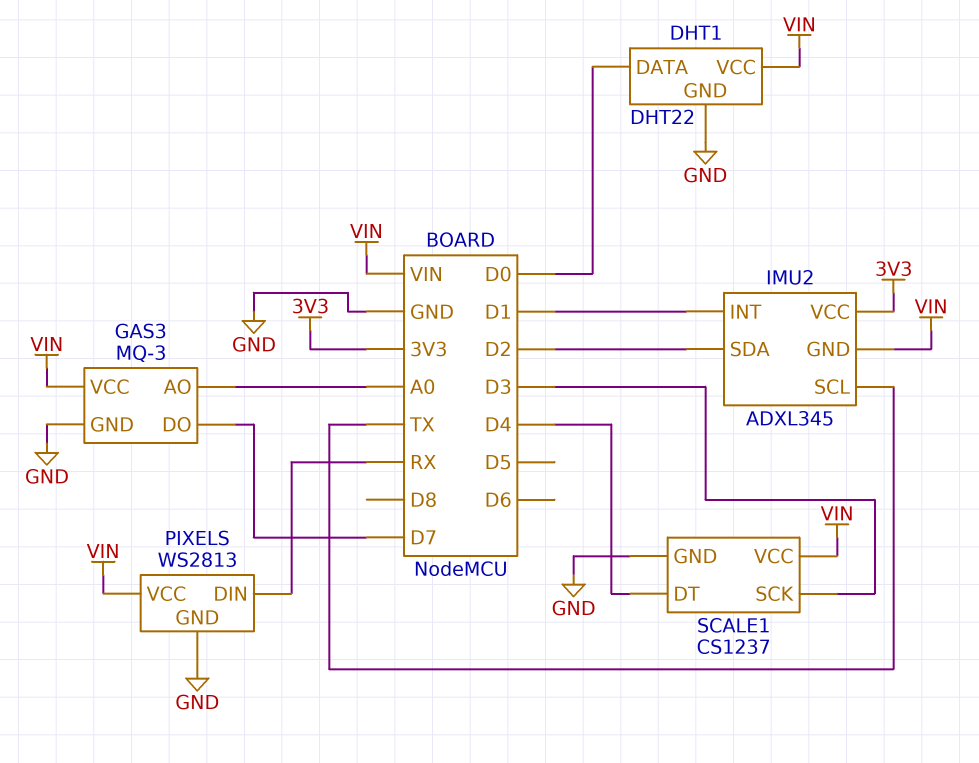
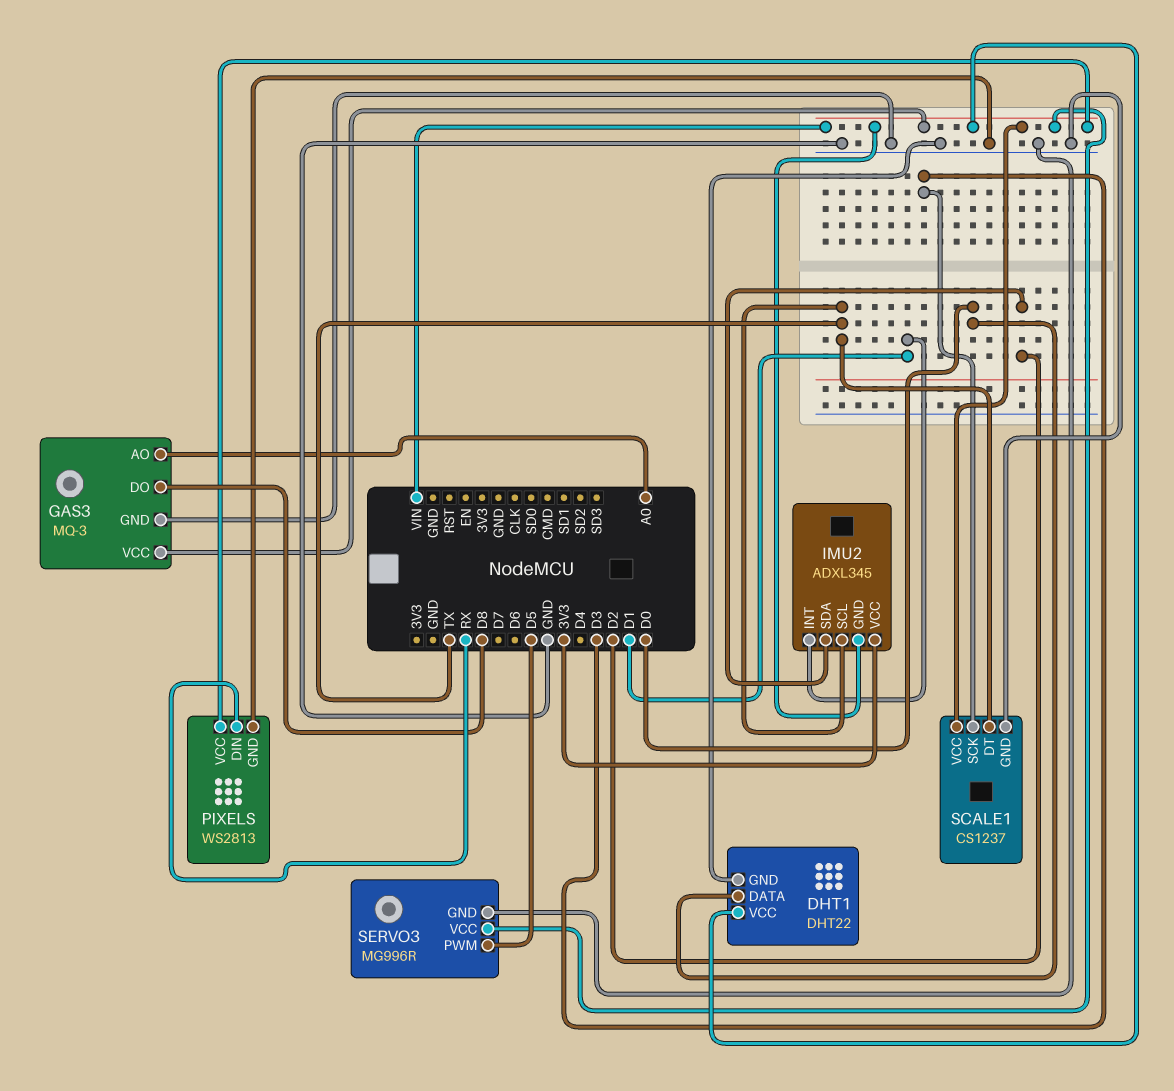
GAS3 pin DO: D7 -> D8
SCALE1 pin DT: D4 -> TX
SERVO3: none -> MG996R
SERVO3 pin GND: none -> GND
SERVO3 pin PWM: none -> D5
SERVO3 pin VCC: none -> VIN

